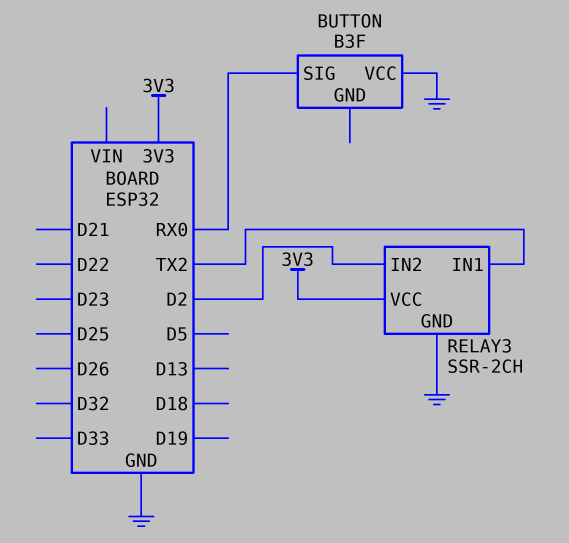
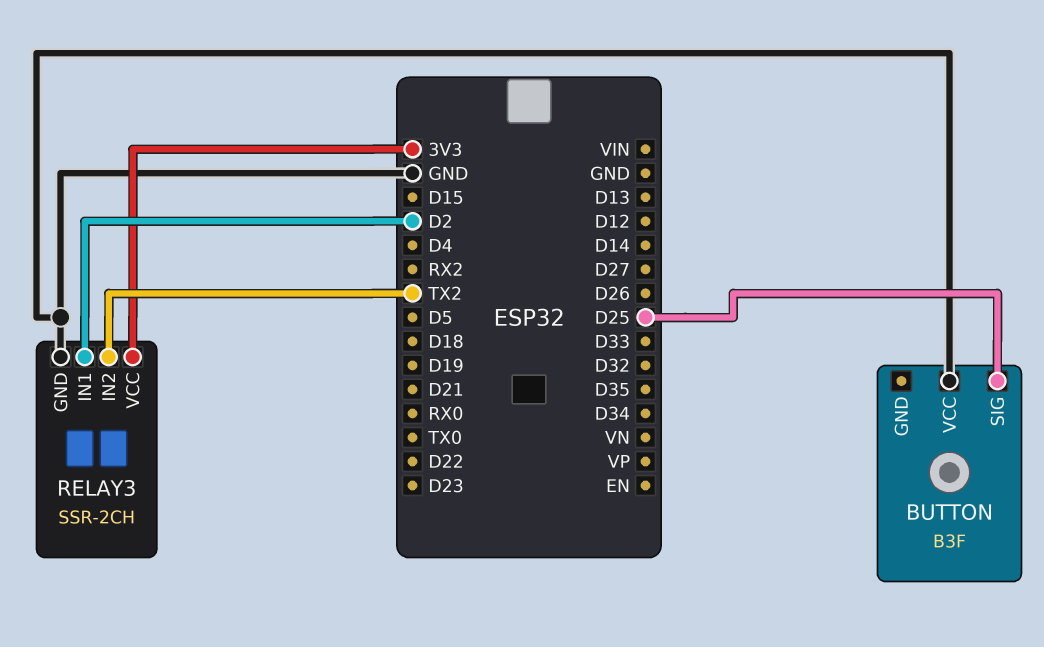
BUTTON pin SIG: RX0 -> D25
RELAY3 pin IN1: TX2 -> D2
RELAY3 pin IN2: D2 -> TX2

